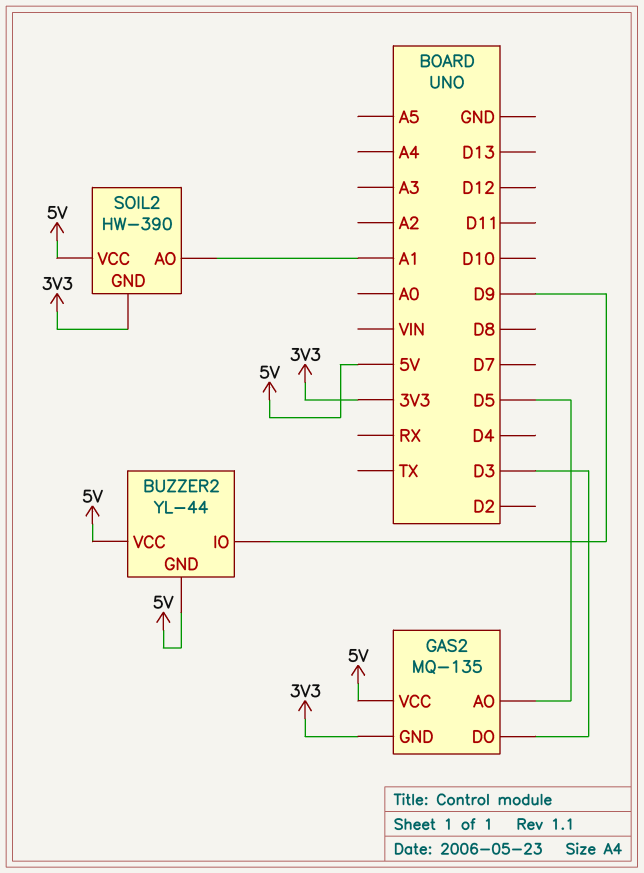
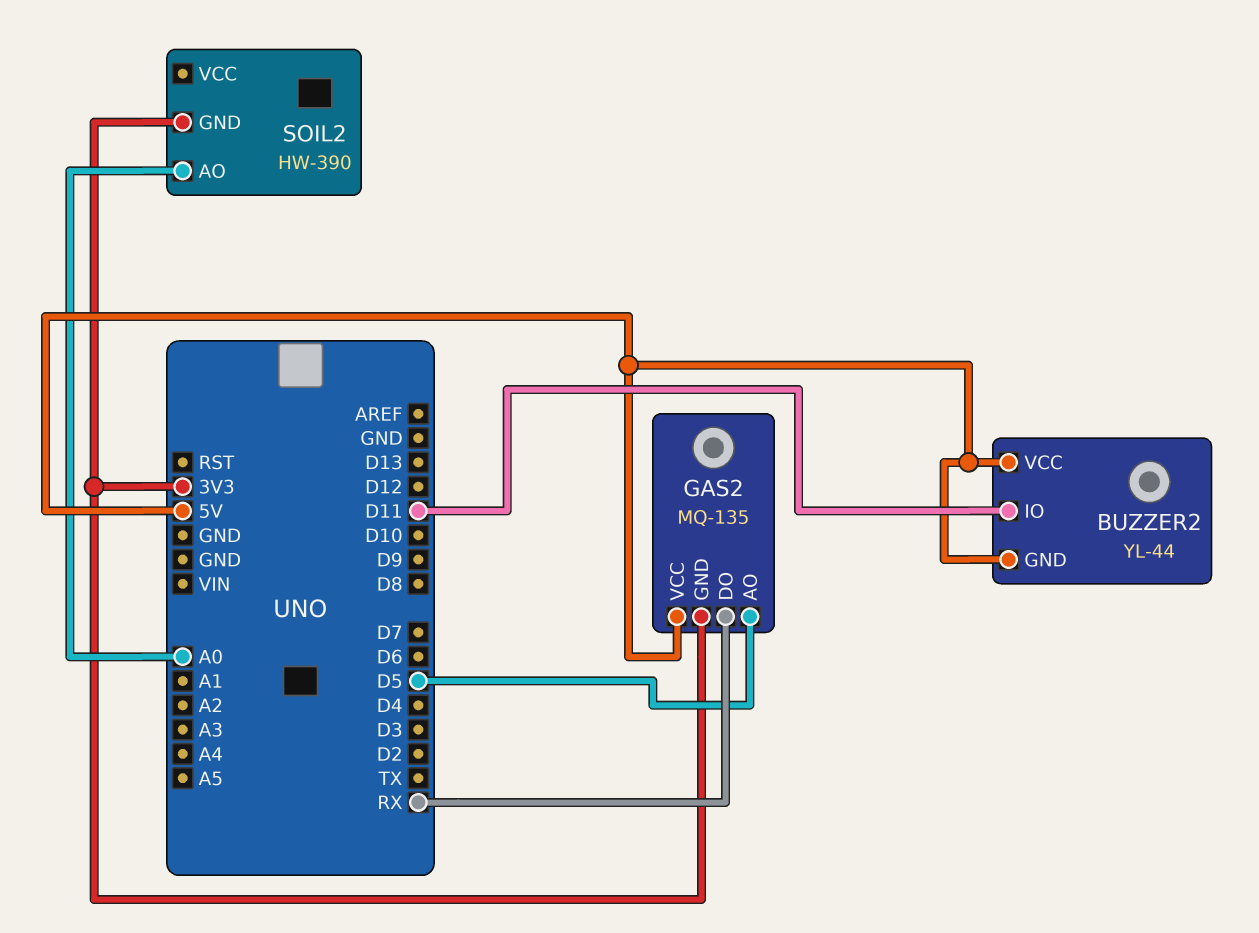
BUZZER2 pin IO: D9 -> D11
GAS2 pin DO: D3 -> RX
SOIL2 pin AO: A1 -> A0
SOIL2 pin VCC: 5V -> none

